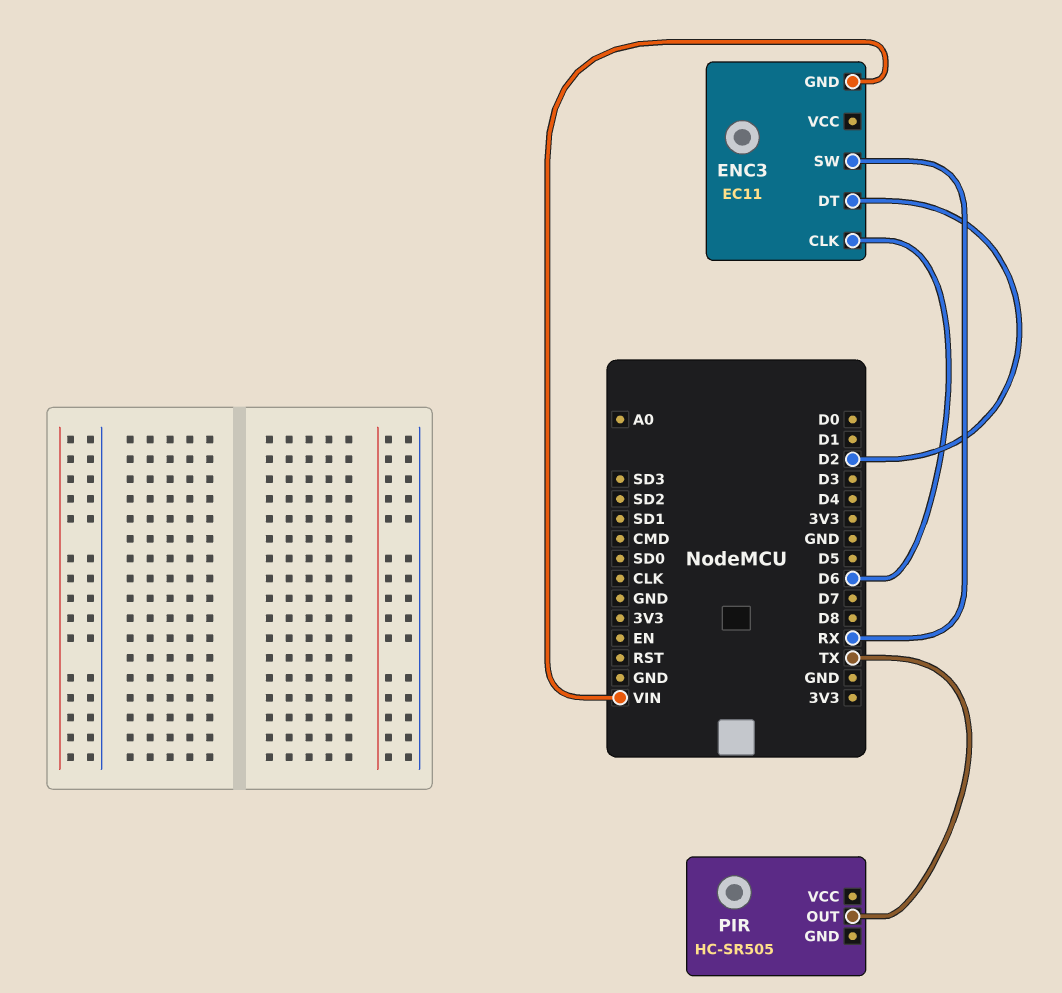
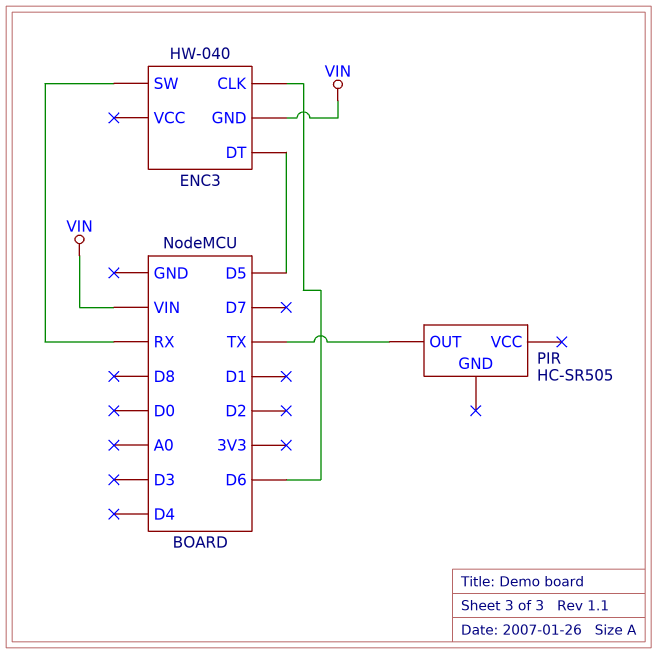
ENC3: EC11 -> HW-040
ENC3 pin DT: D2 -> D5

